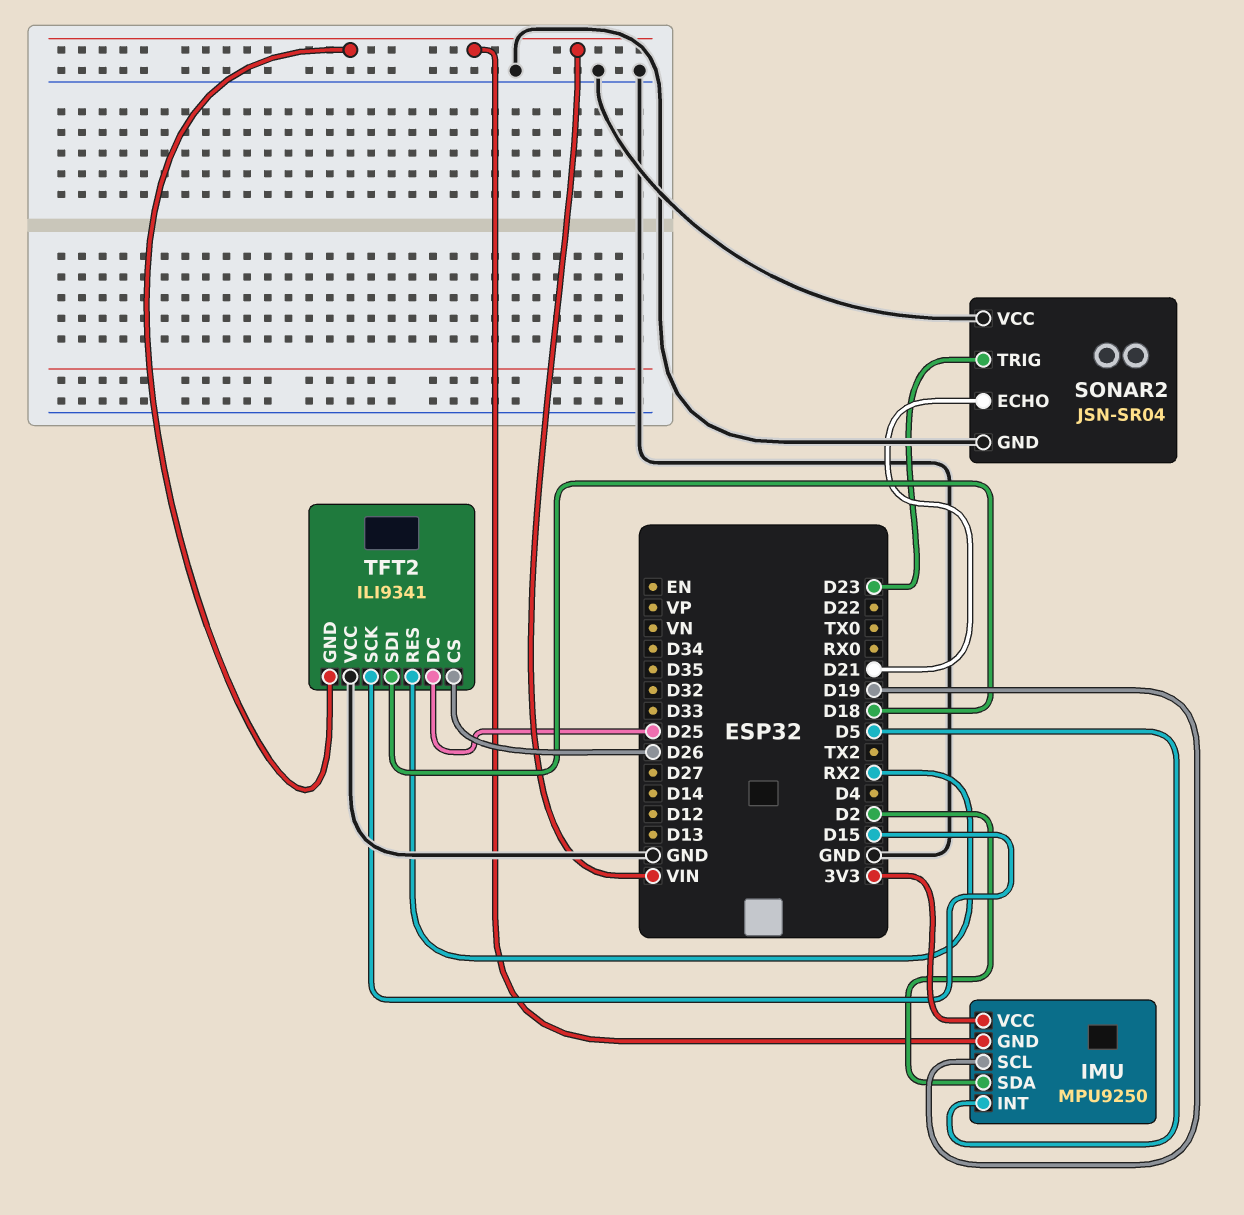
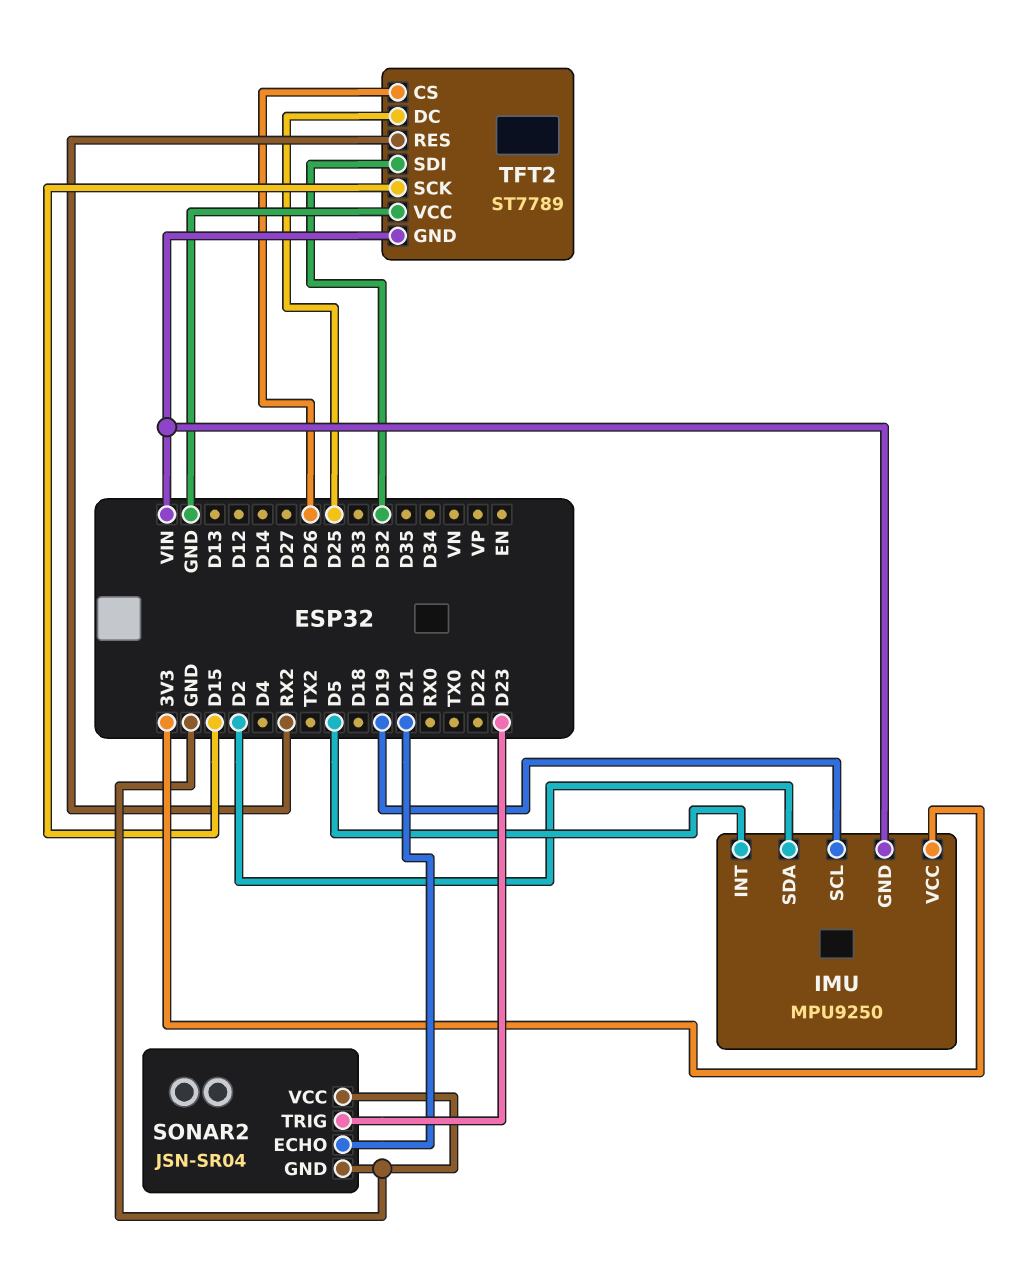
TFT2: ILI9341 -> ST7789
TFT2 pin SDI: D18 -> D32

